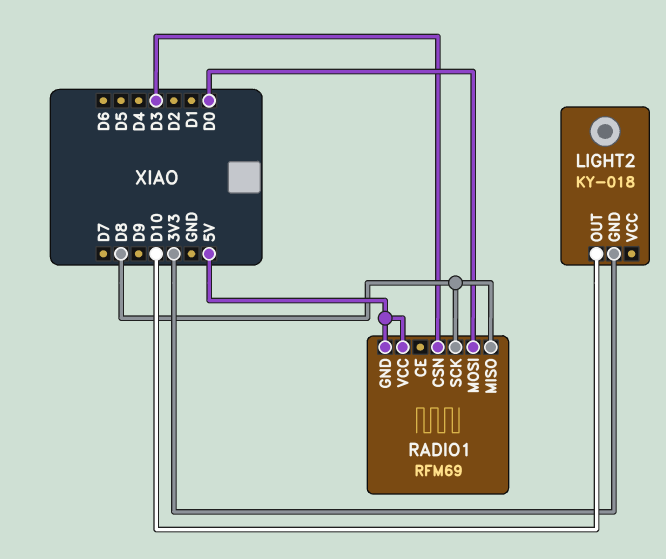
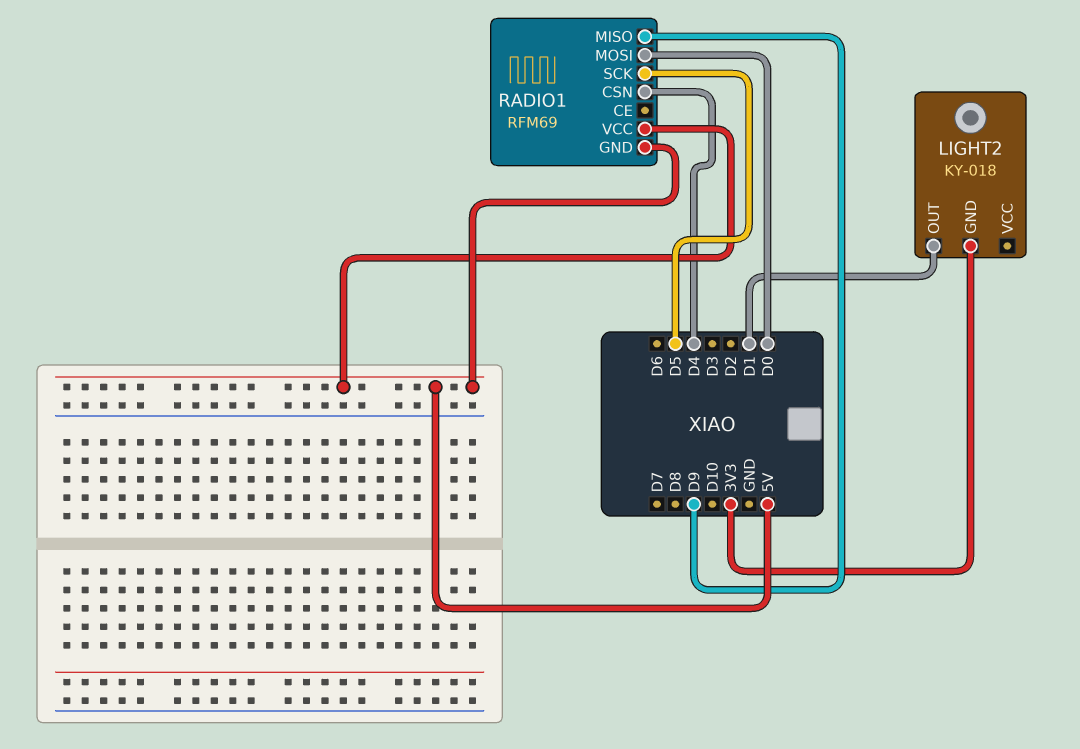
LIGHT2 pin OUT: D10 -> D1
RADIO1 pin CSN: D3 -> D4
RADIO1 pin MISO: D8 -> D9
RADIO1 pin SCK: D8 -> D5

